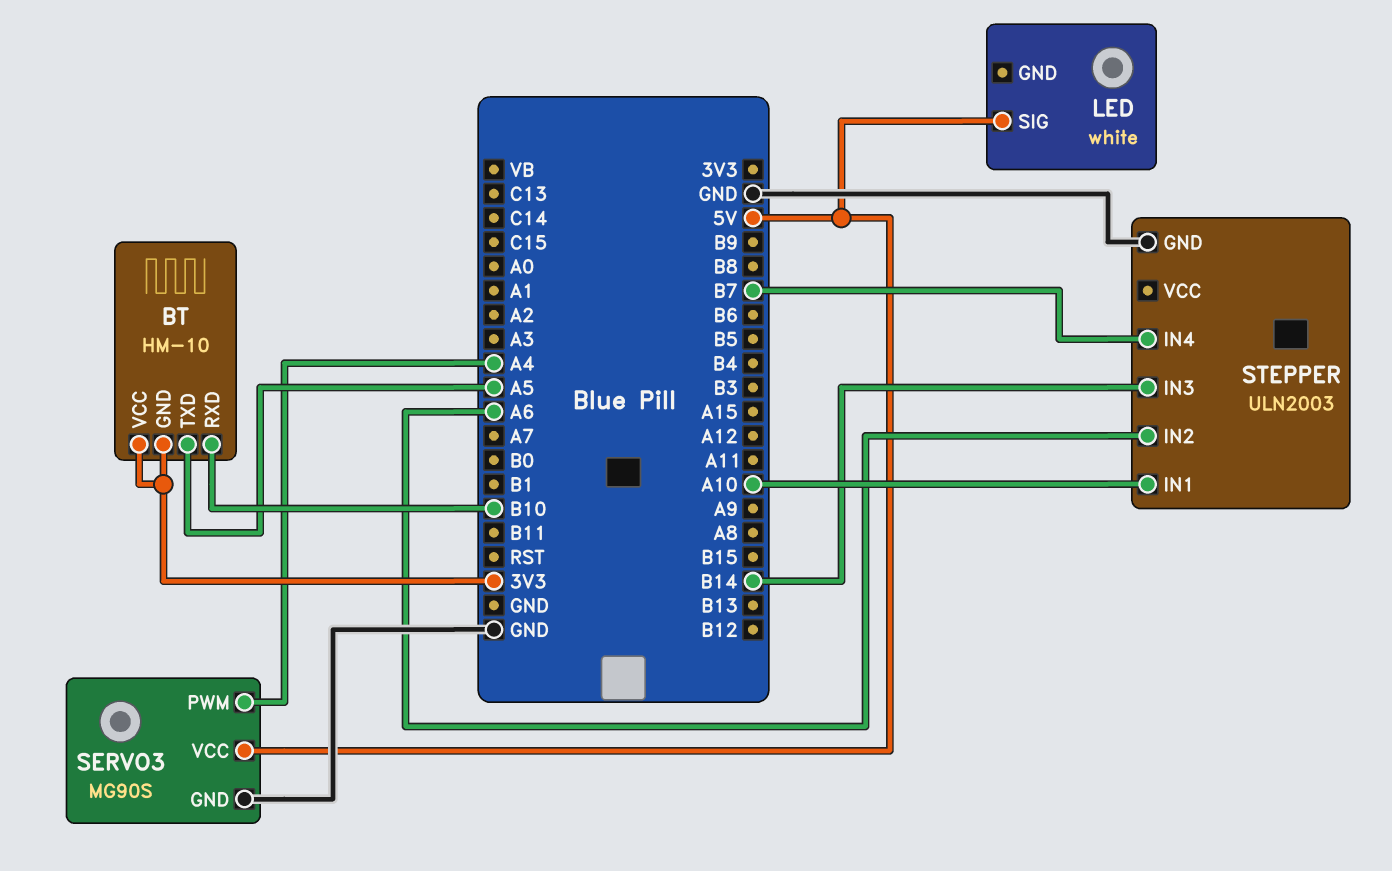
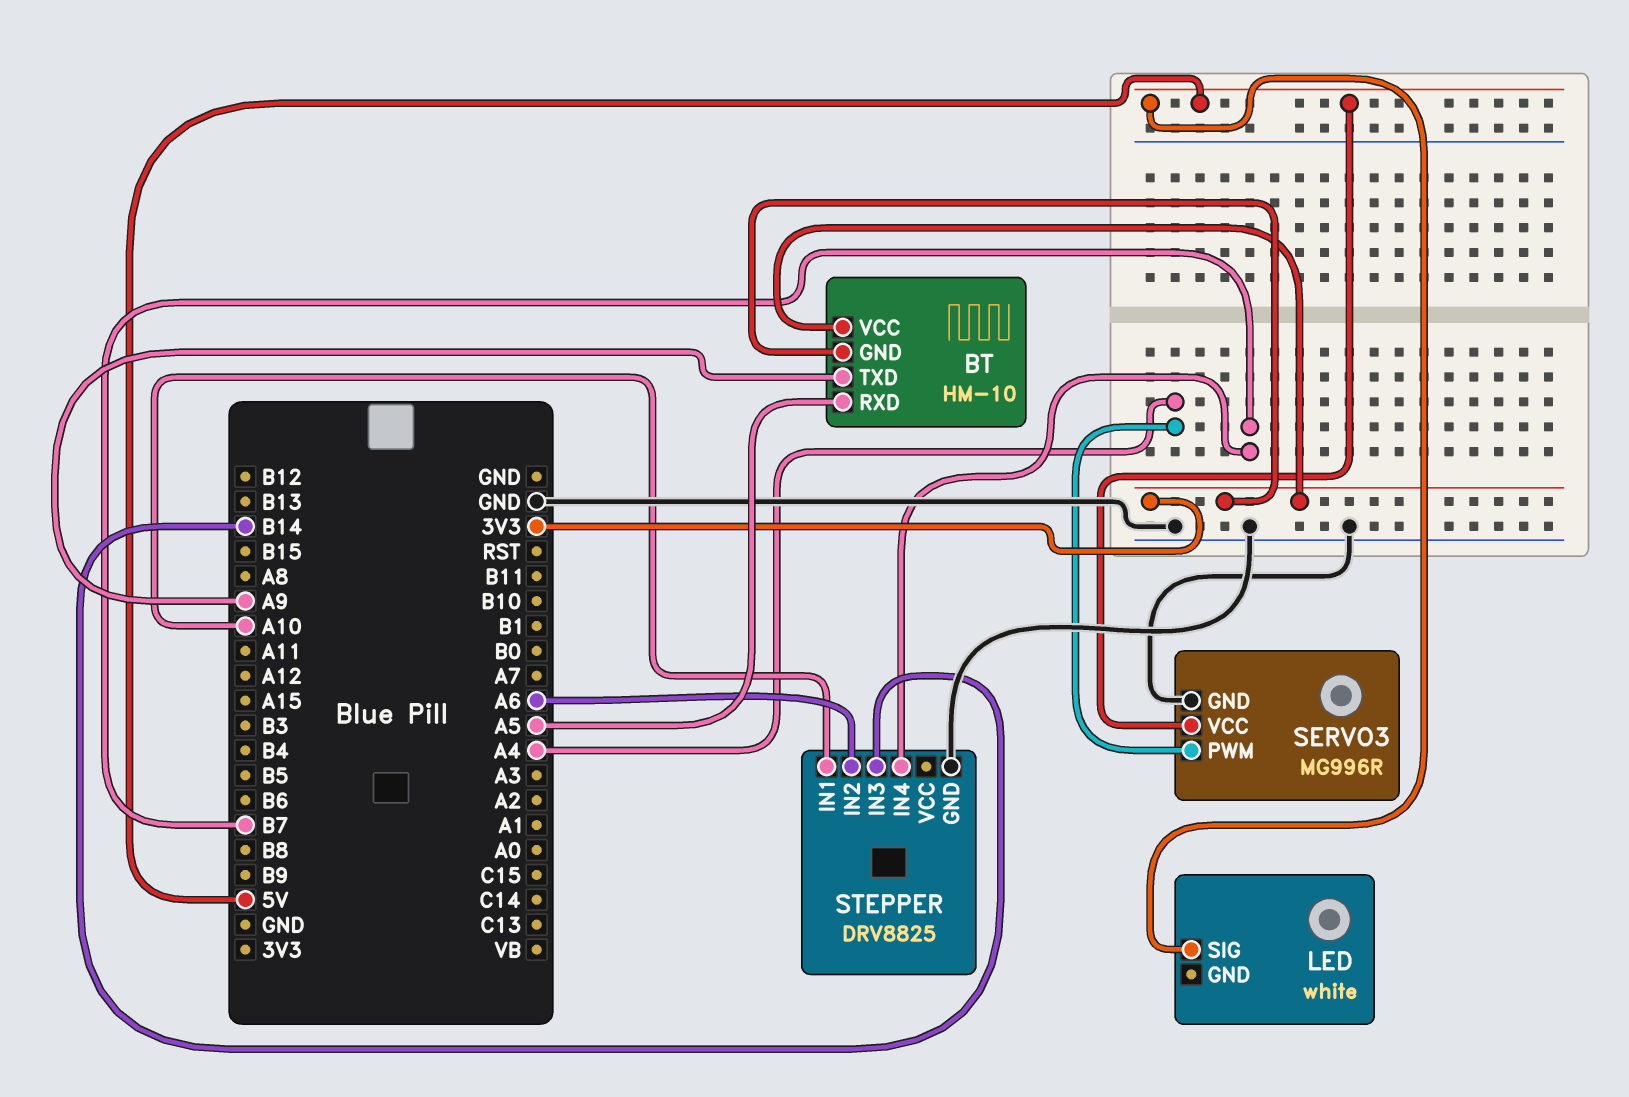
BT pin RXD: B10 -> A5
BT pin TXD: A5 -> A9
SERVO3: MG90S -> MG996R
STEPPER: ULN2003 -> DRV8825

